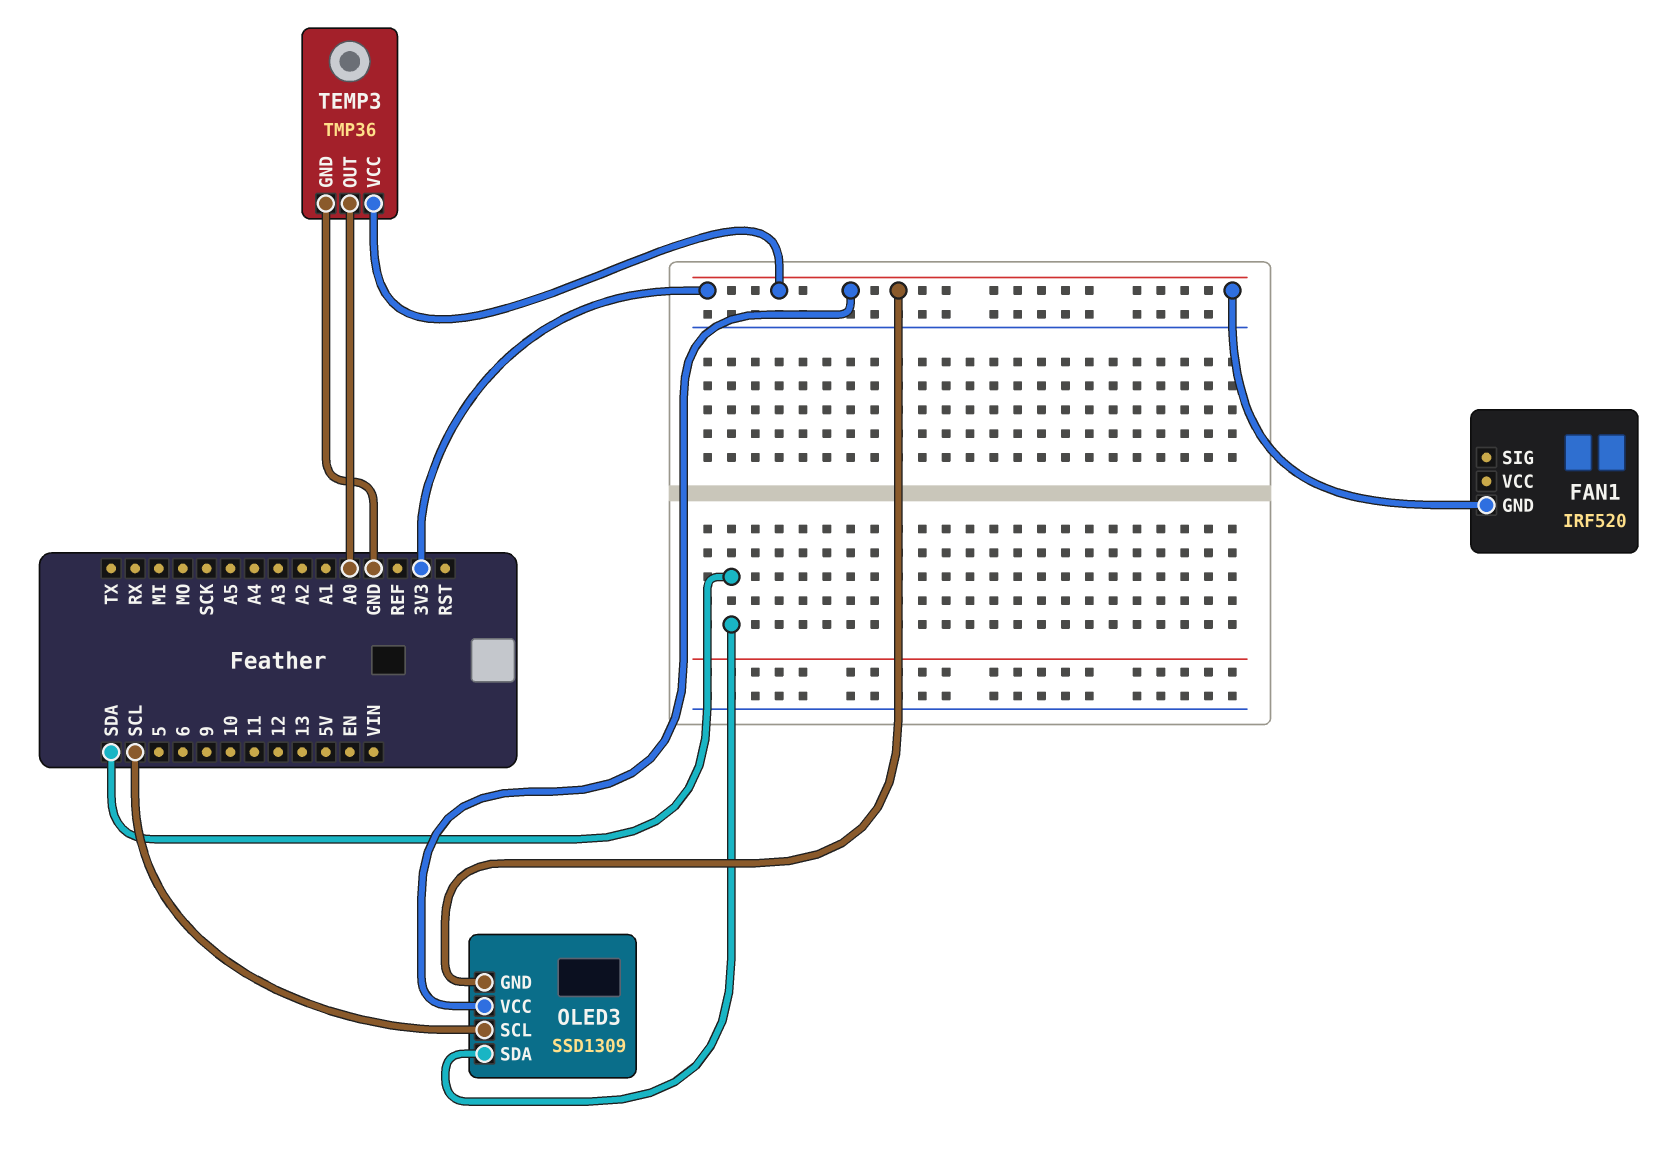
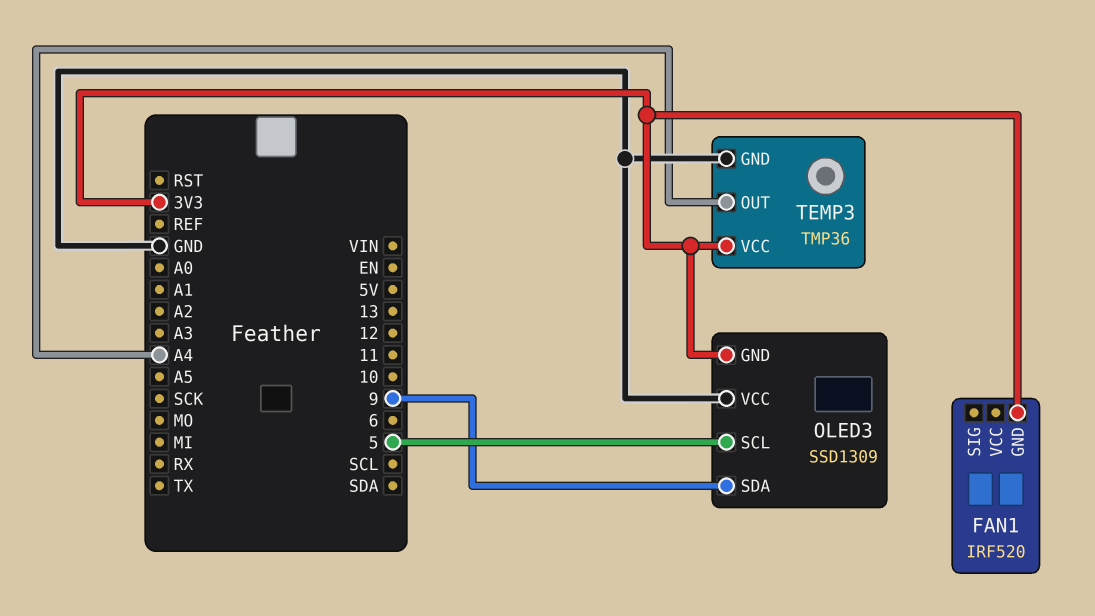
OLED3 pin SCL: SCL -> 5
OLED3 pin SDA: SDA -> 9
OLED3 pin VCC: 3V3 -> GND
TEMP3 pin OUT: A0 -> A4

